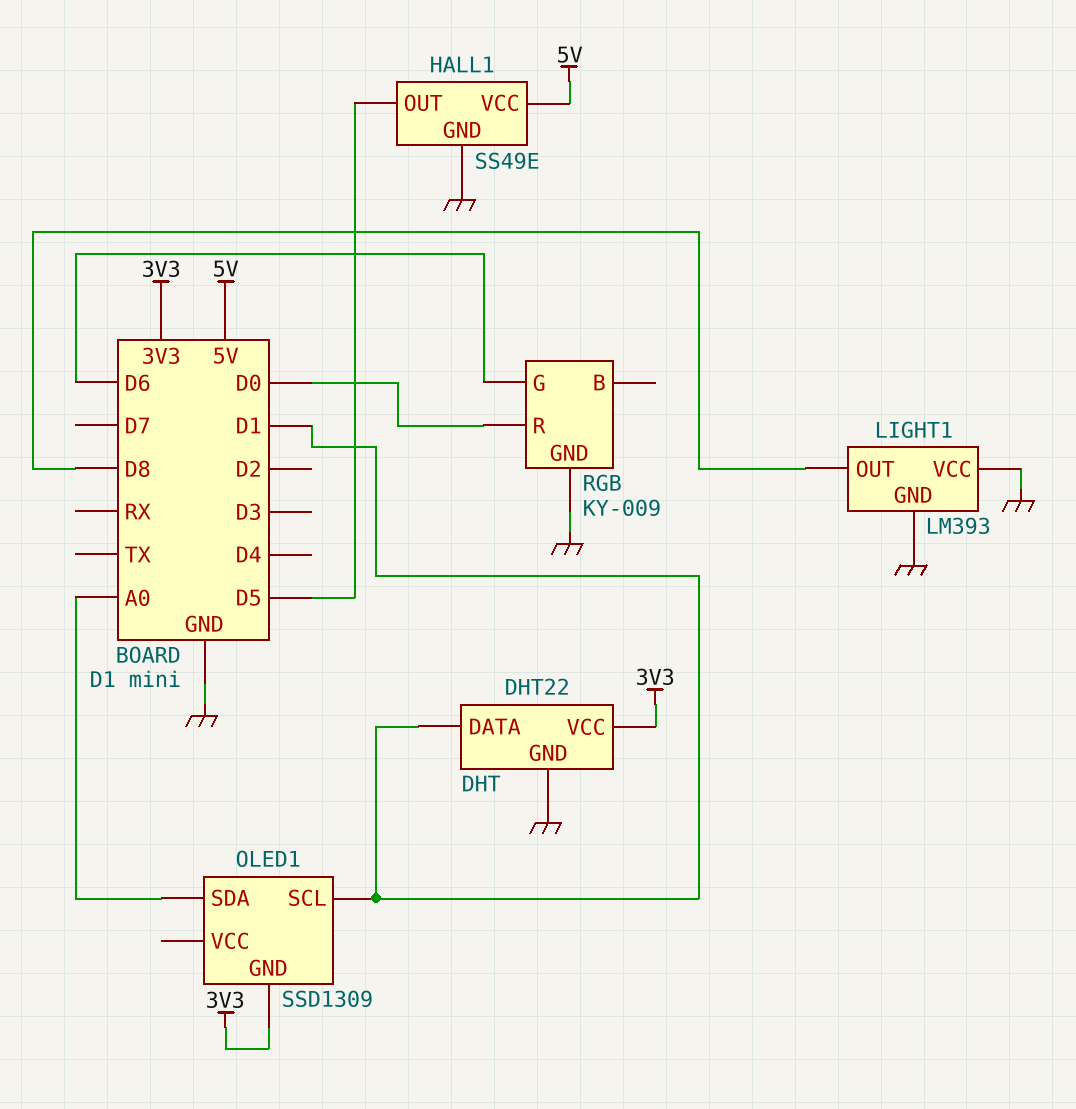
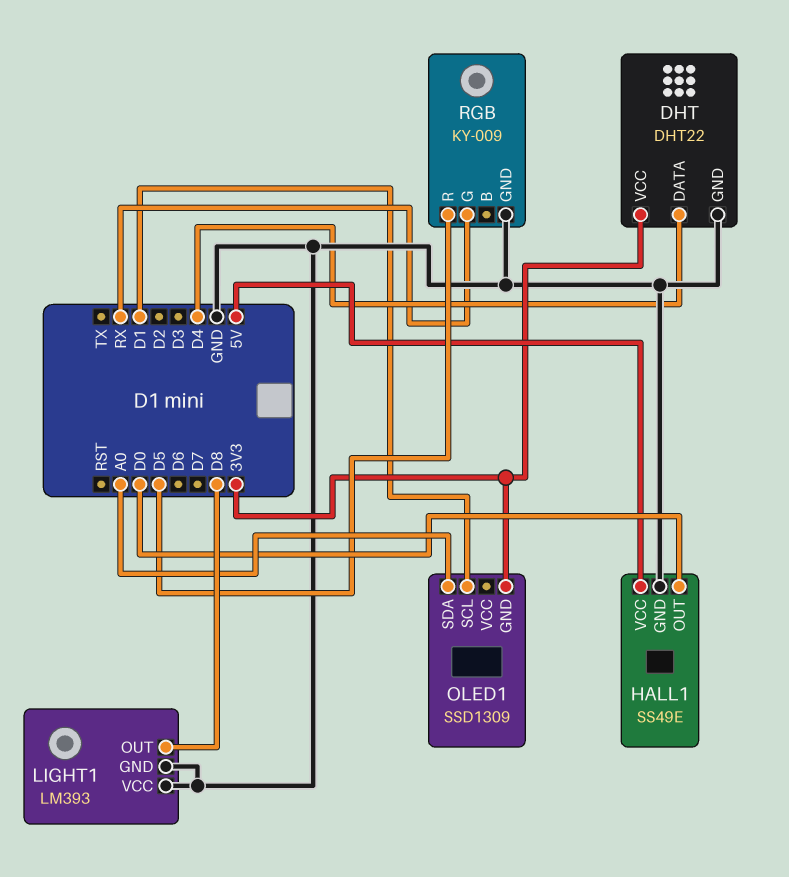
DHT pin DATA: D1 -> D4
HALL1 pin OUT: D5 -> D0
RGB pin G: D6 -> RX
RGB pin R: D0 -> D5

